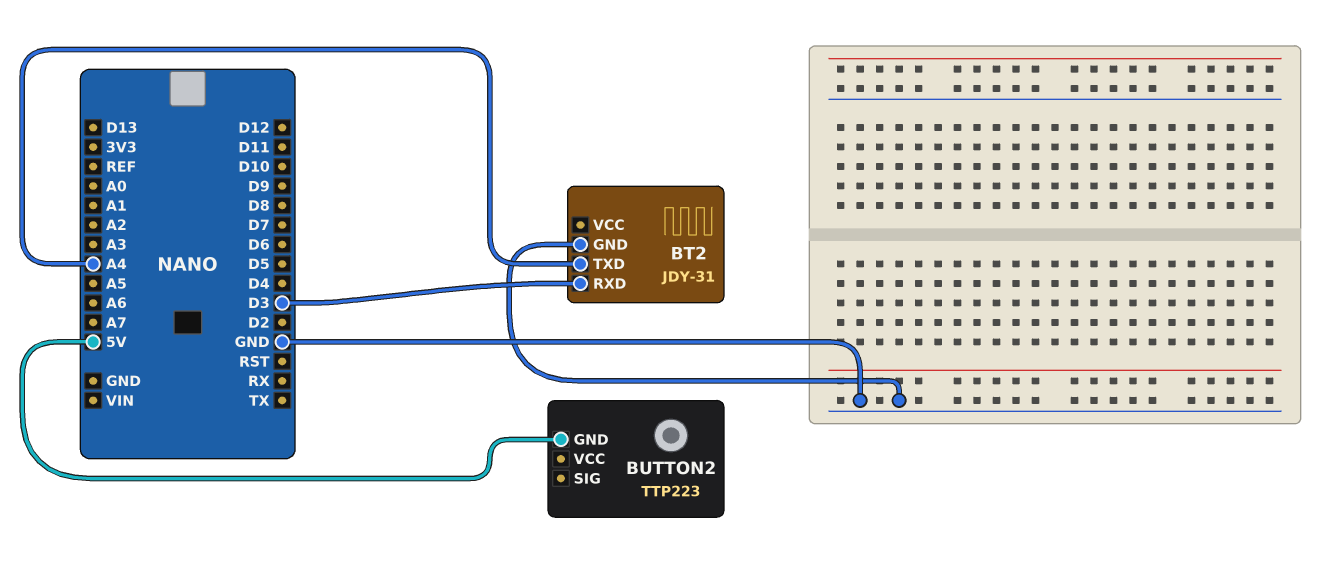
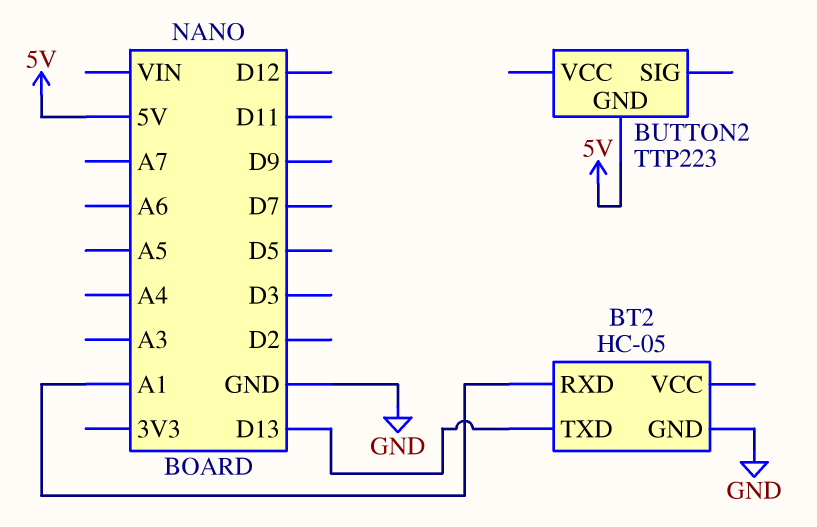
BT2: JDY-31 -> HC-05
BT2 pin RXD: D3 -> A1
BT2 pin TXD: A4 -> D13

